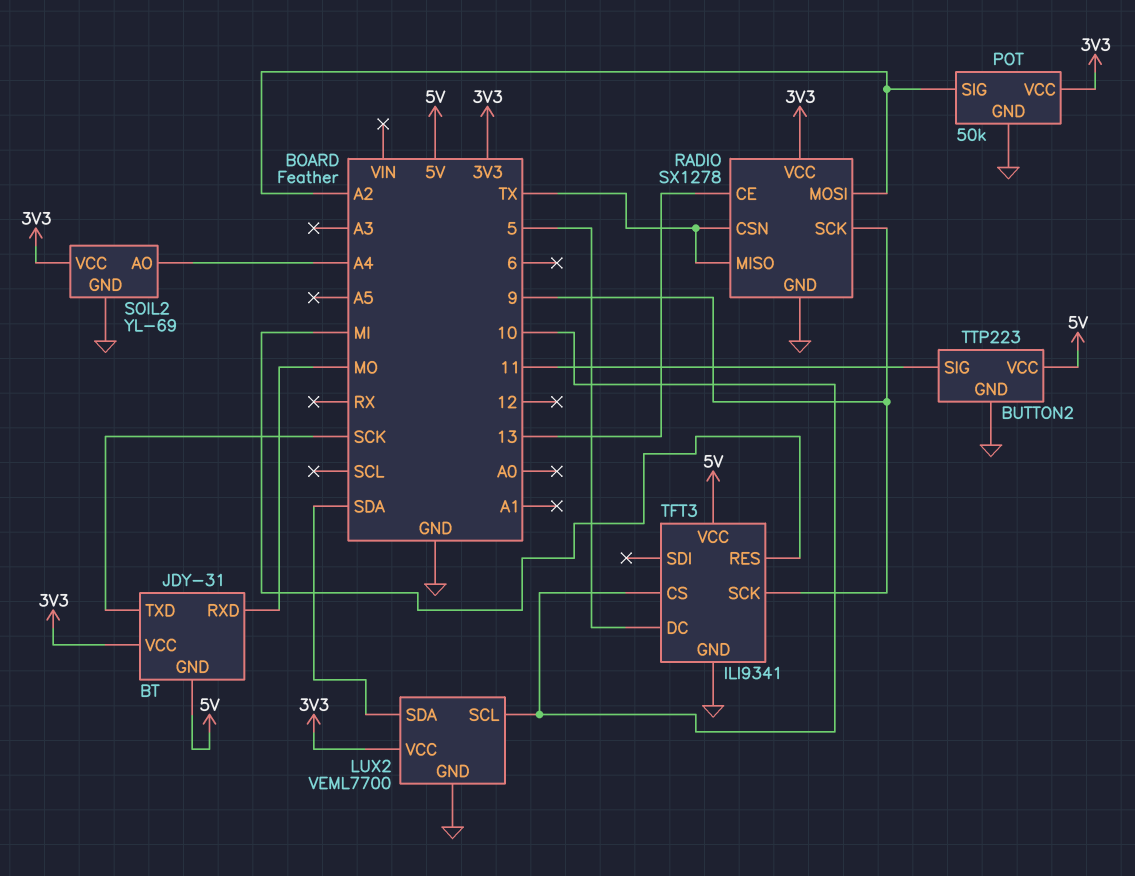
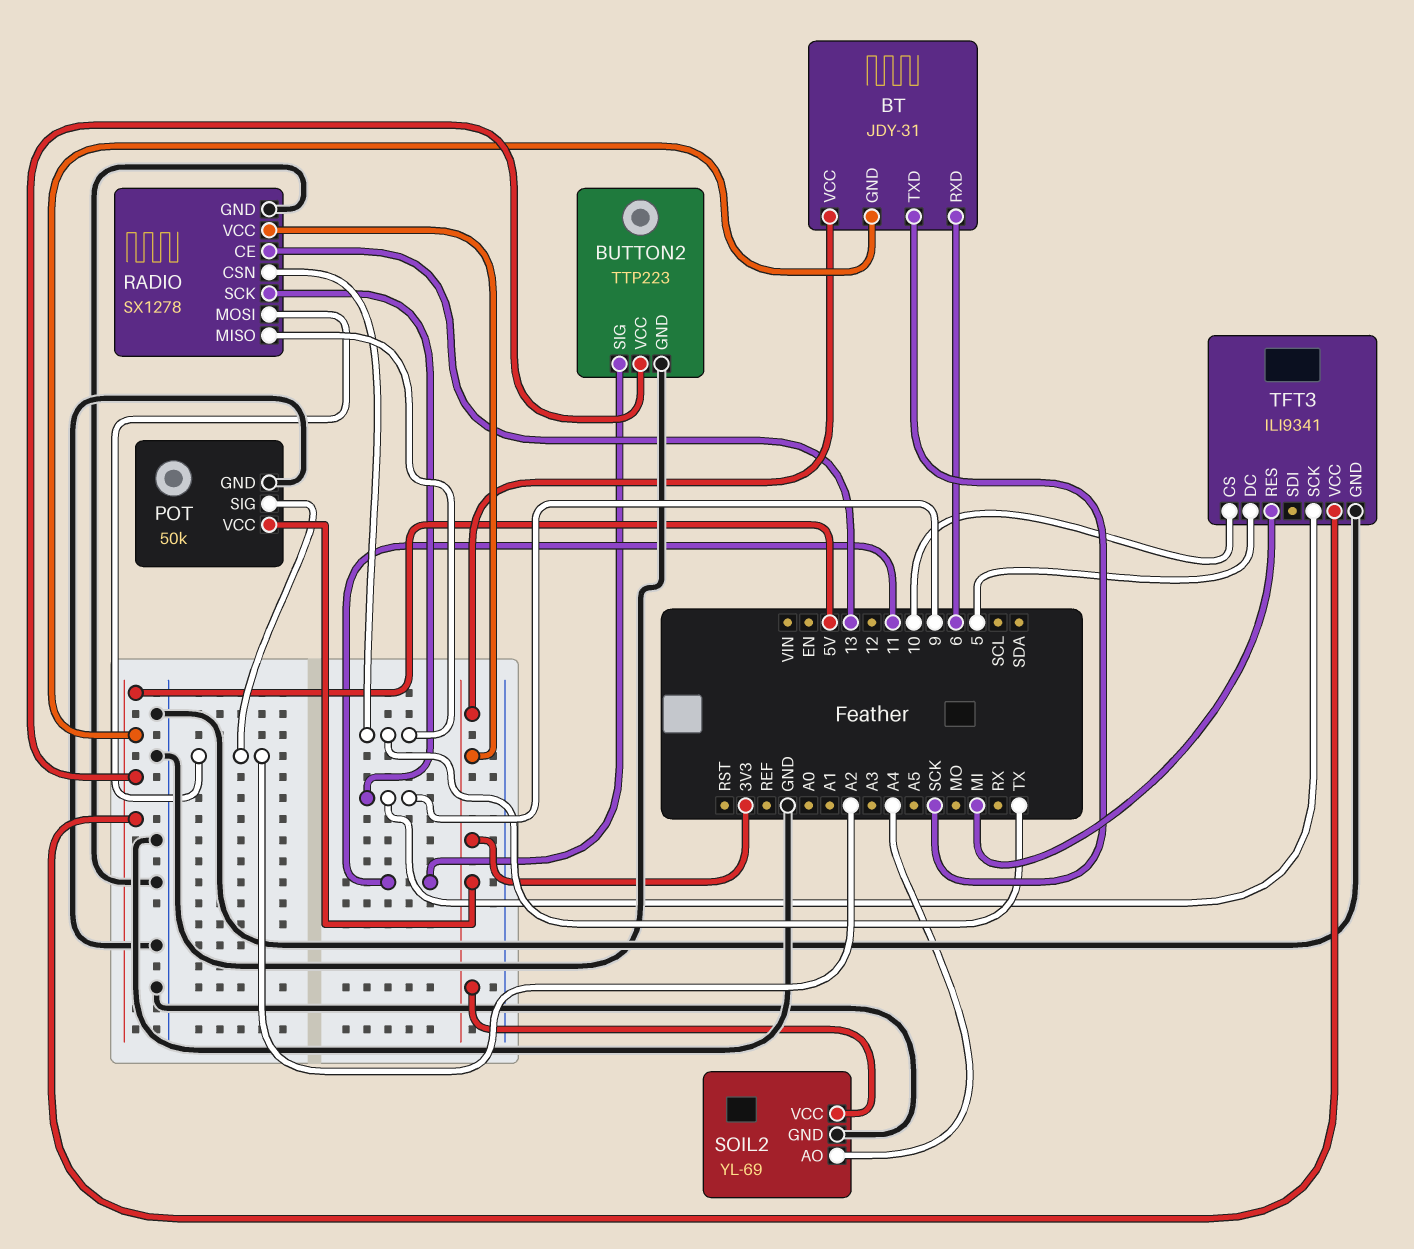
BT pin RXD: MO -> 6
LUX2: VEML7700 -> none
LUX2 pin GND: GND -> none
LUX2 pin SCL: 10 -> none
LUX2 pin SDA: SDA -> none
LUX2 pin VCC: 3V3 -> none

